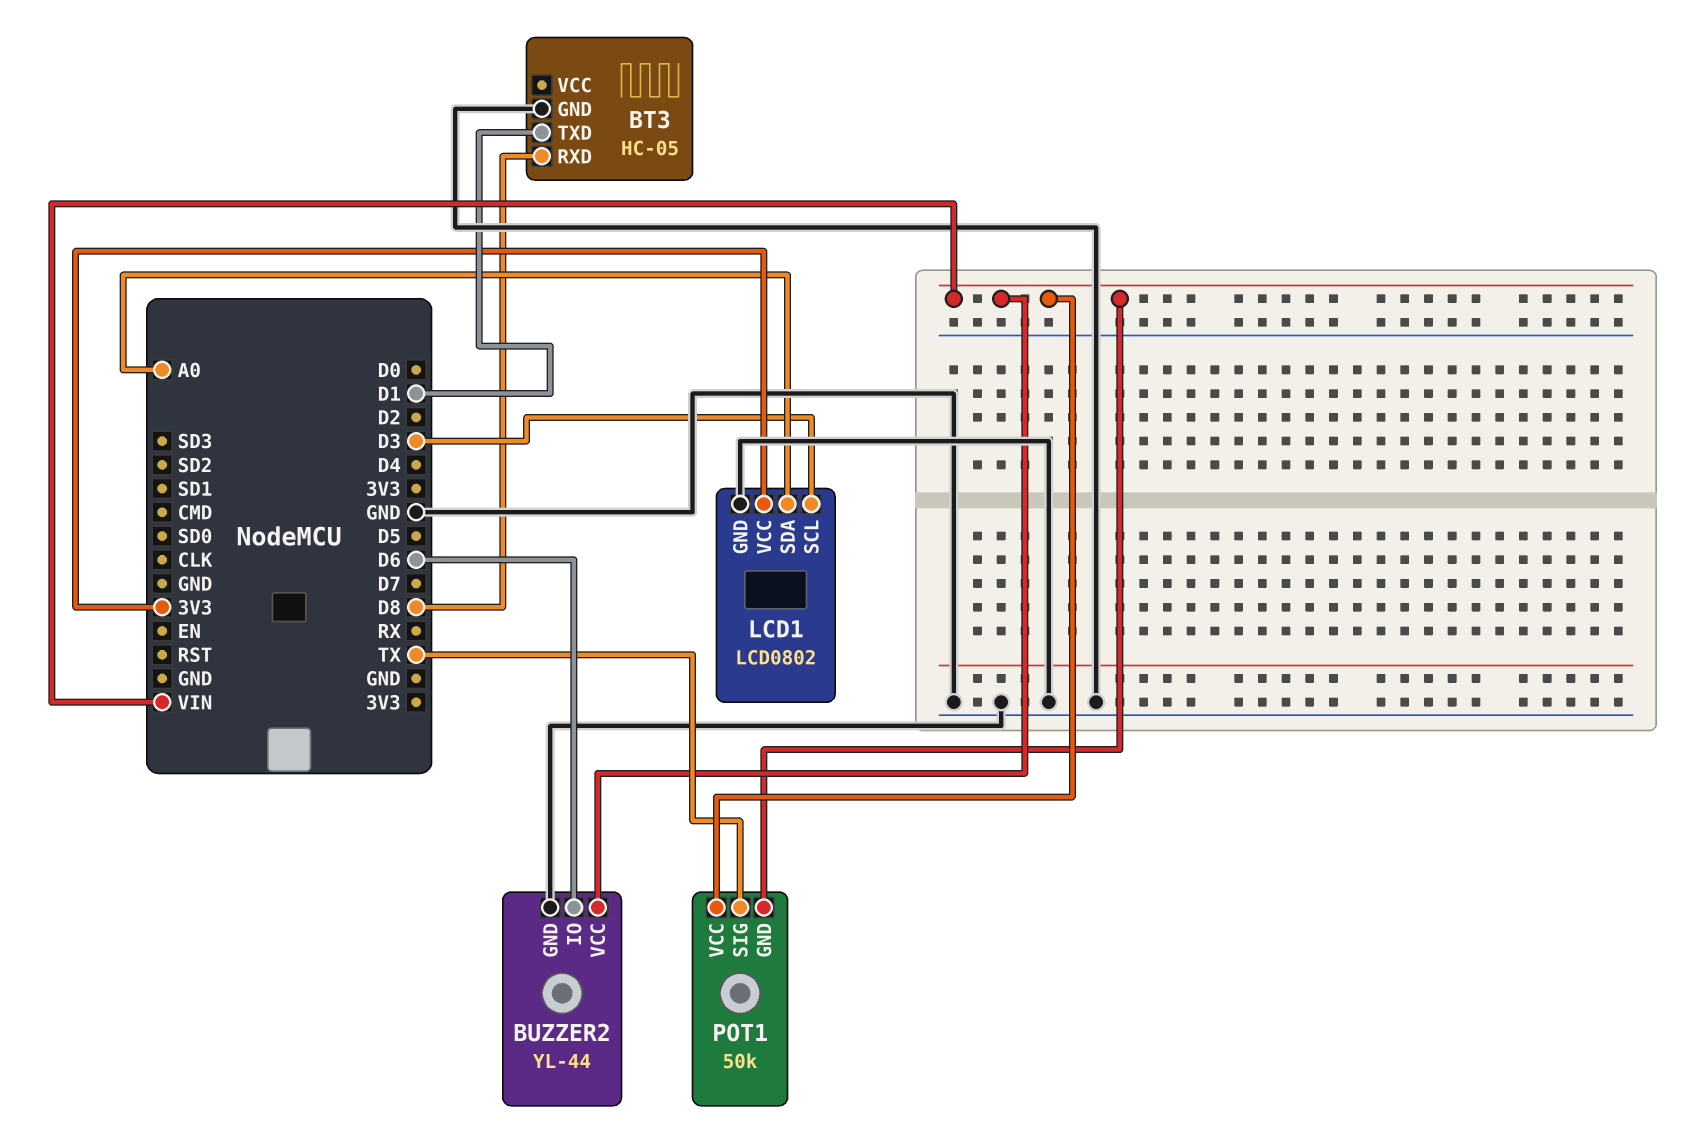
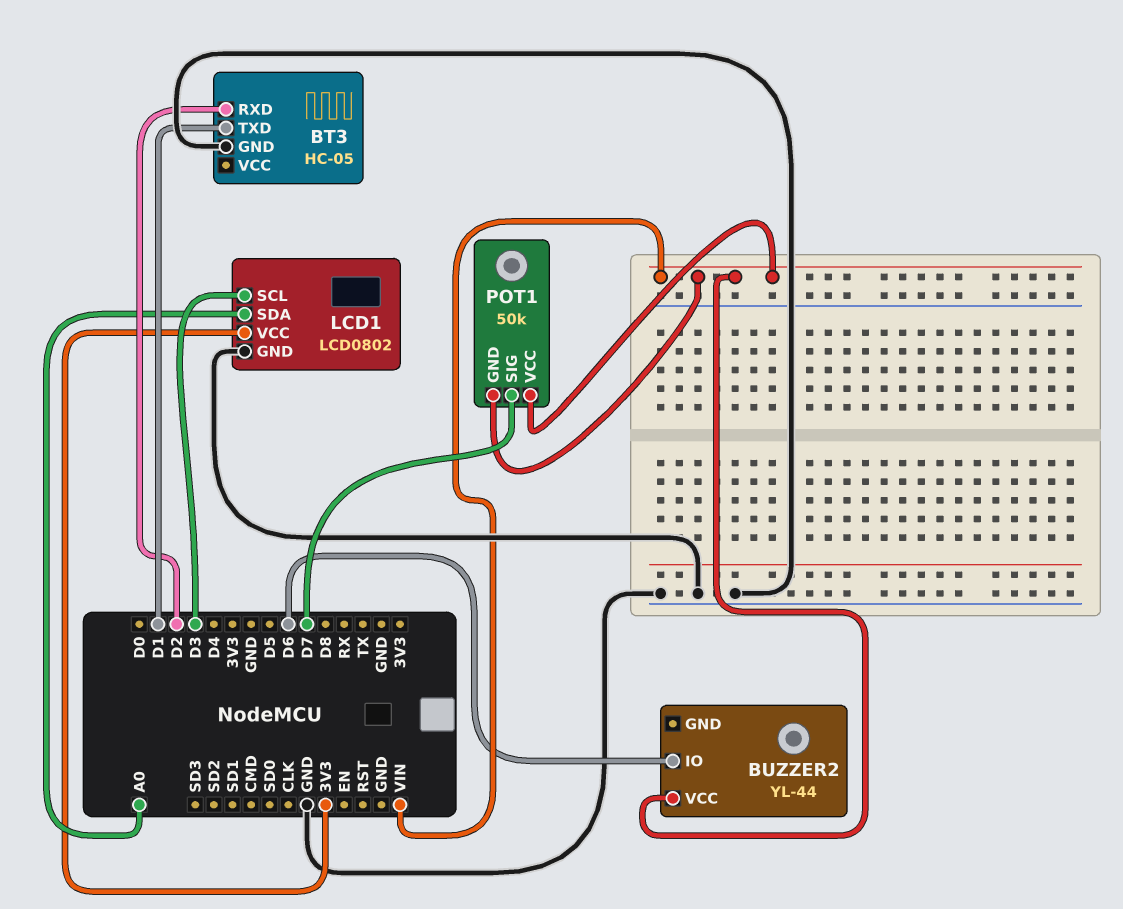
BT3 pin RXD: D8 -> D2
BUZZER2 pin GND: GND -> none
POT1 pin SIG: TX -> D7

